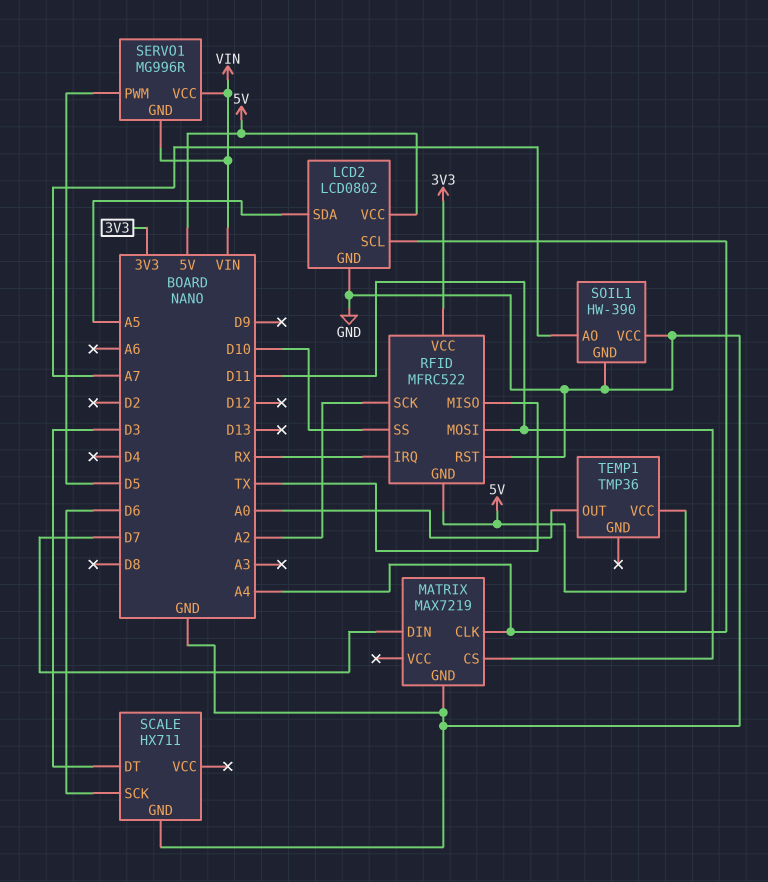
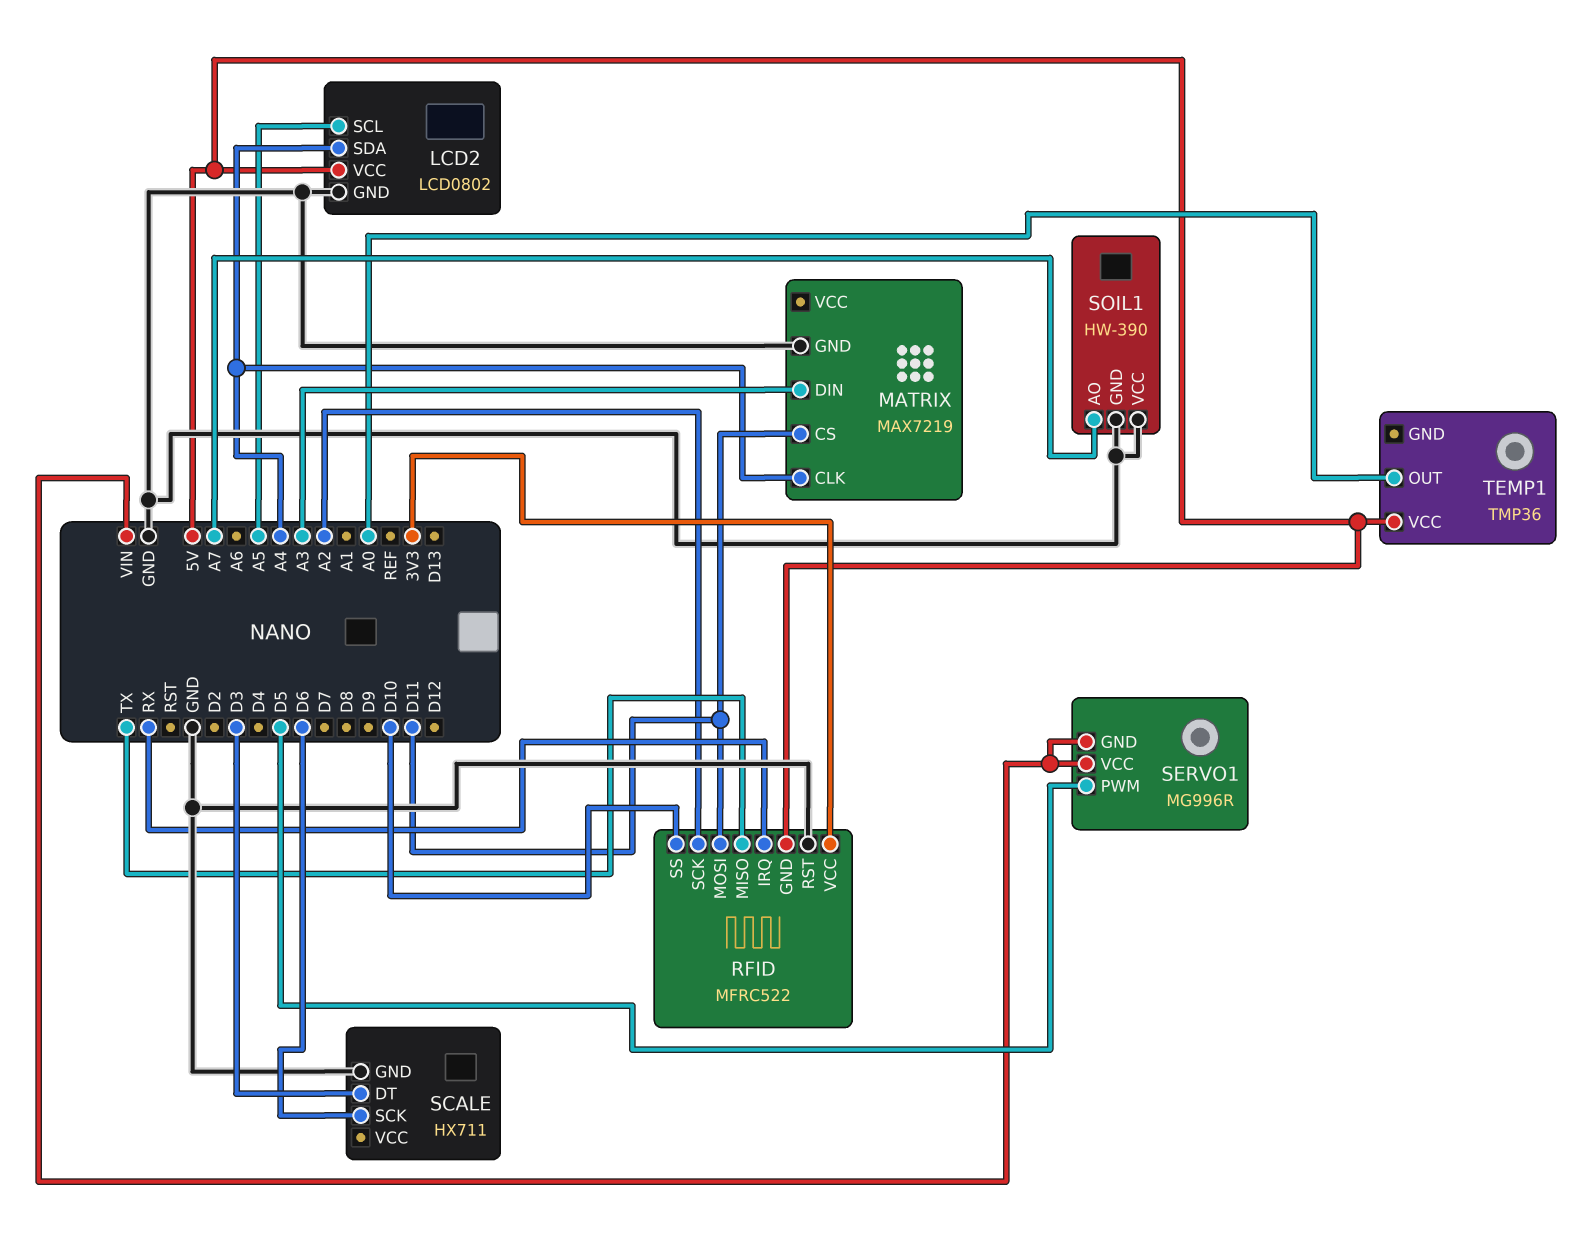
LCD2 pin SCL: A4 -> A5
LCD2 pin SDA: A5 -> A4
MATRIX pin DIN: D7 -> A3

